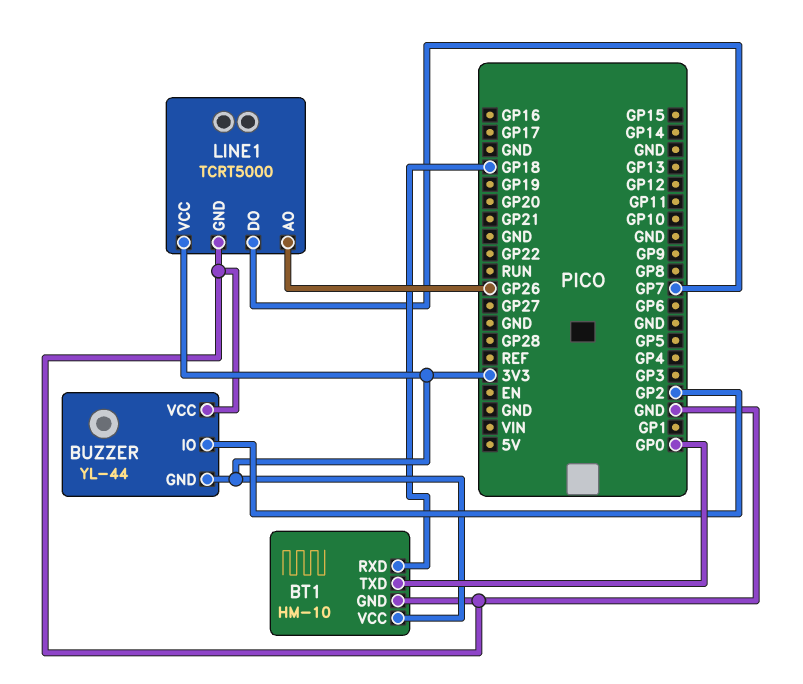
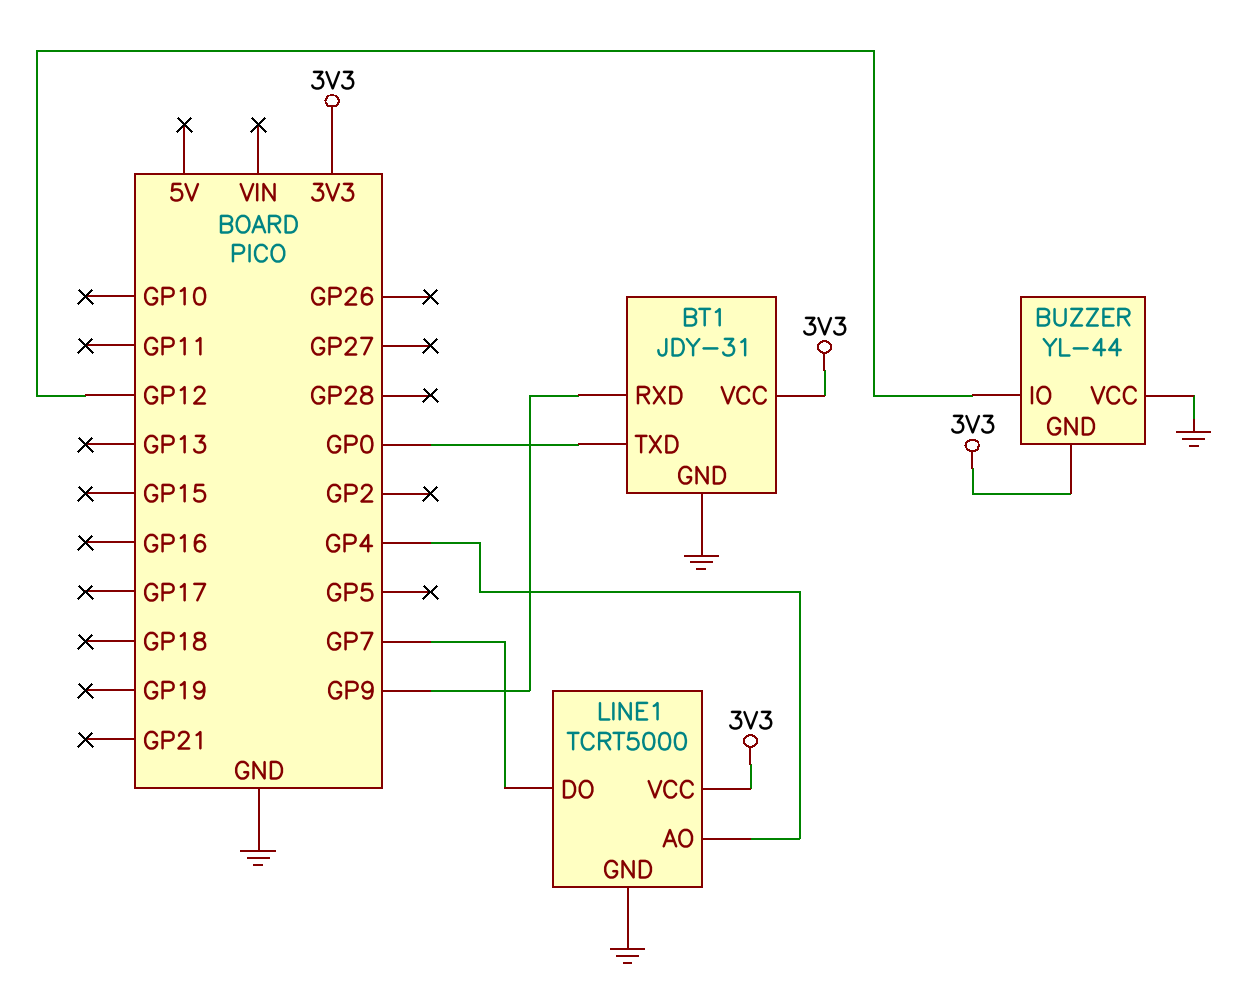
BT1: HM-10 -> JDY-31
BT1 pin RXD: GP18 -> GP9
BUZZER pin IO: GP2 -> GP12
LINE1 pin AO: GP26 -> GP4

